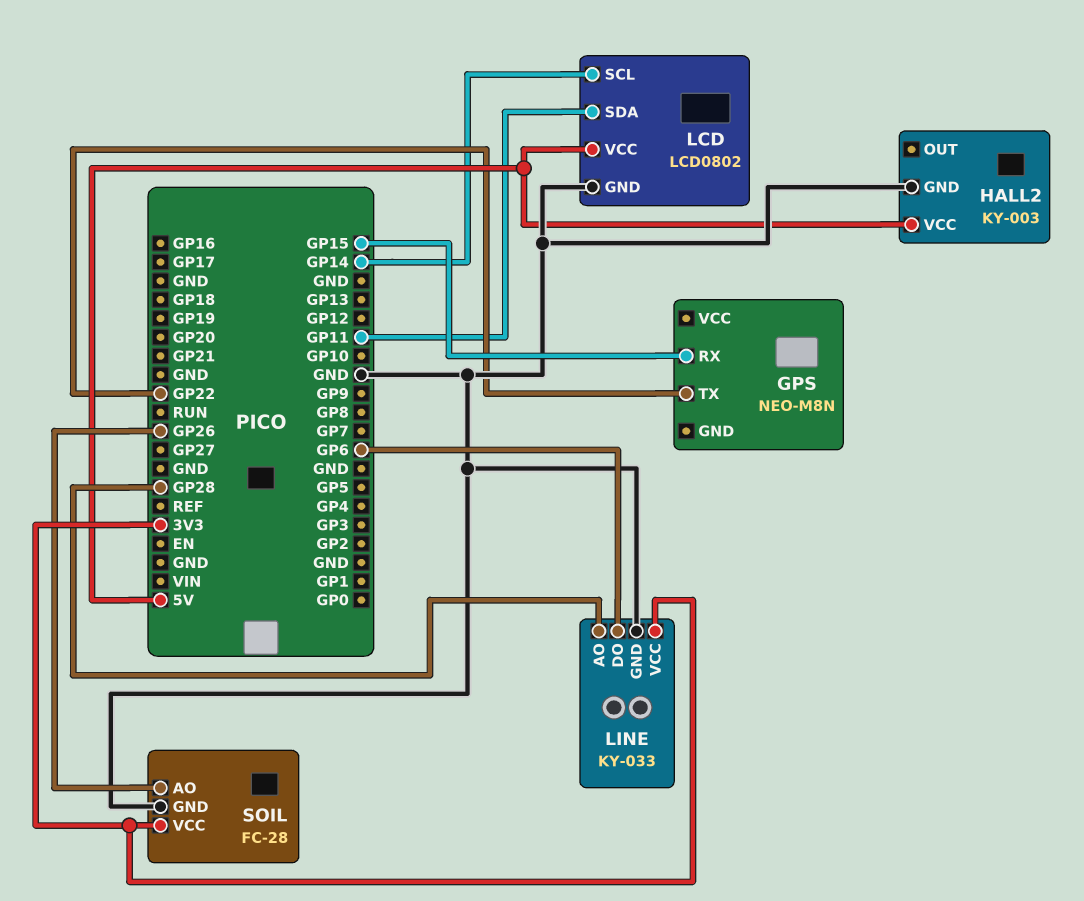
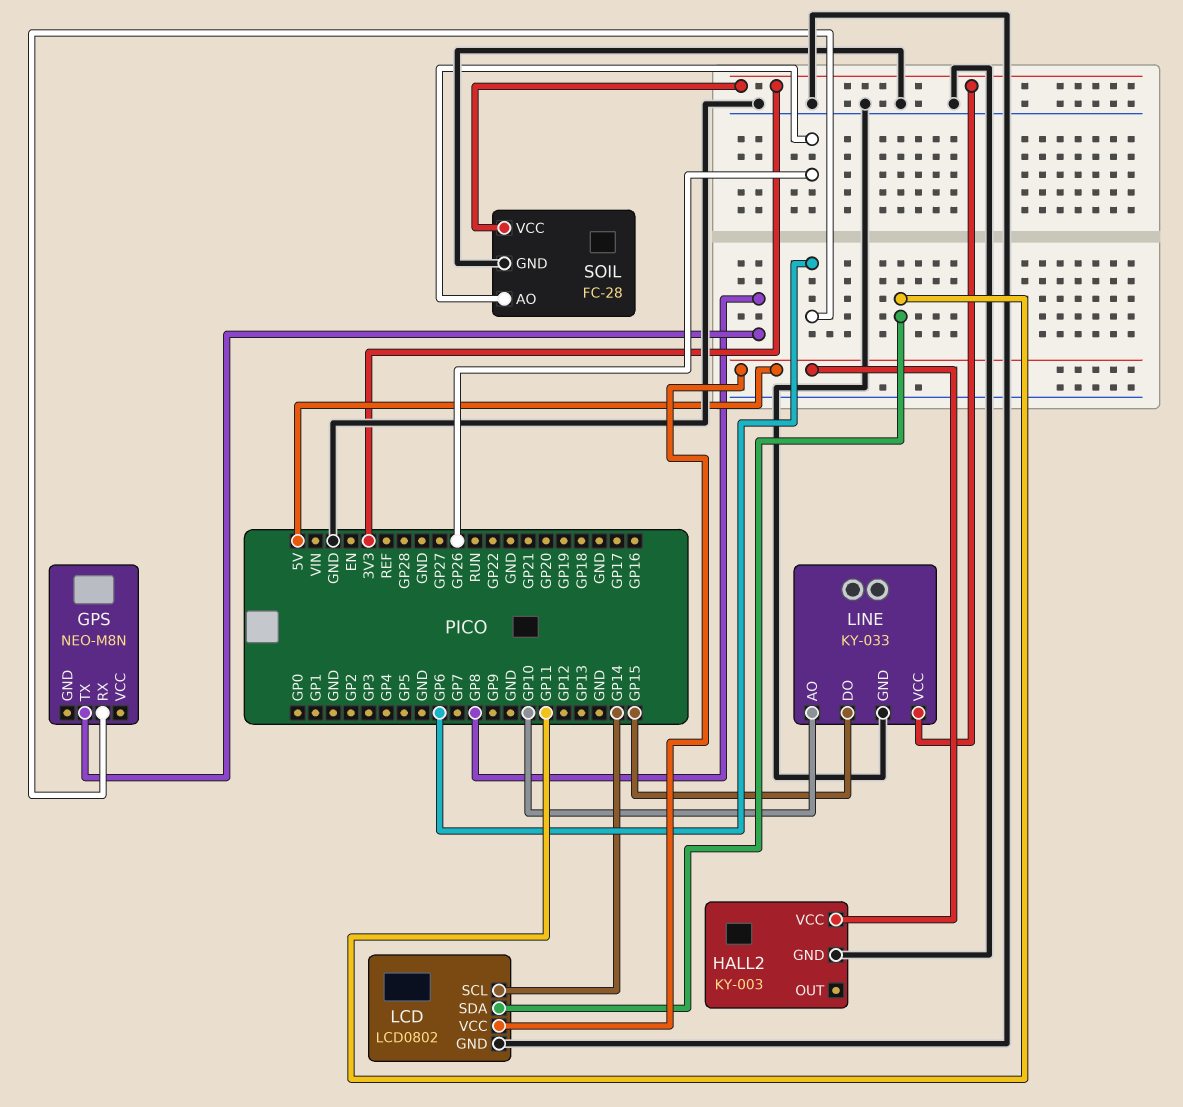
GPS pin RX: GP15 -> GP6
GPS pin TX: GP22 -> GP8
LINE pin AO: GP28 -> GP10
LINE pin DO: GP6 -> GP15

